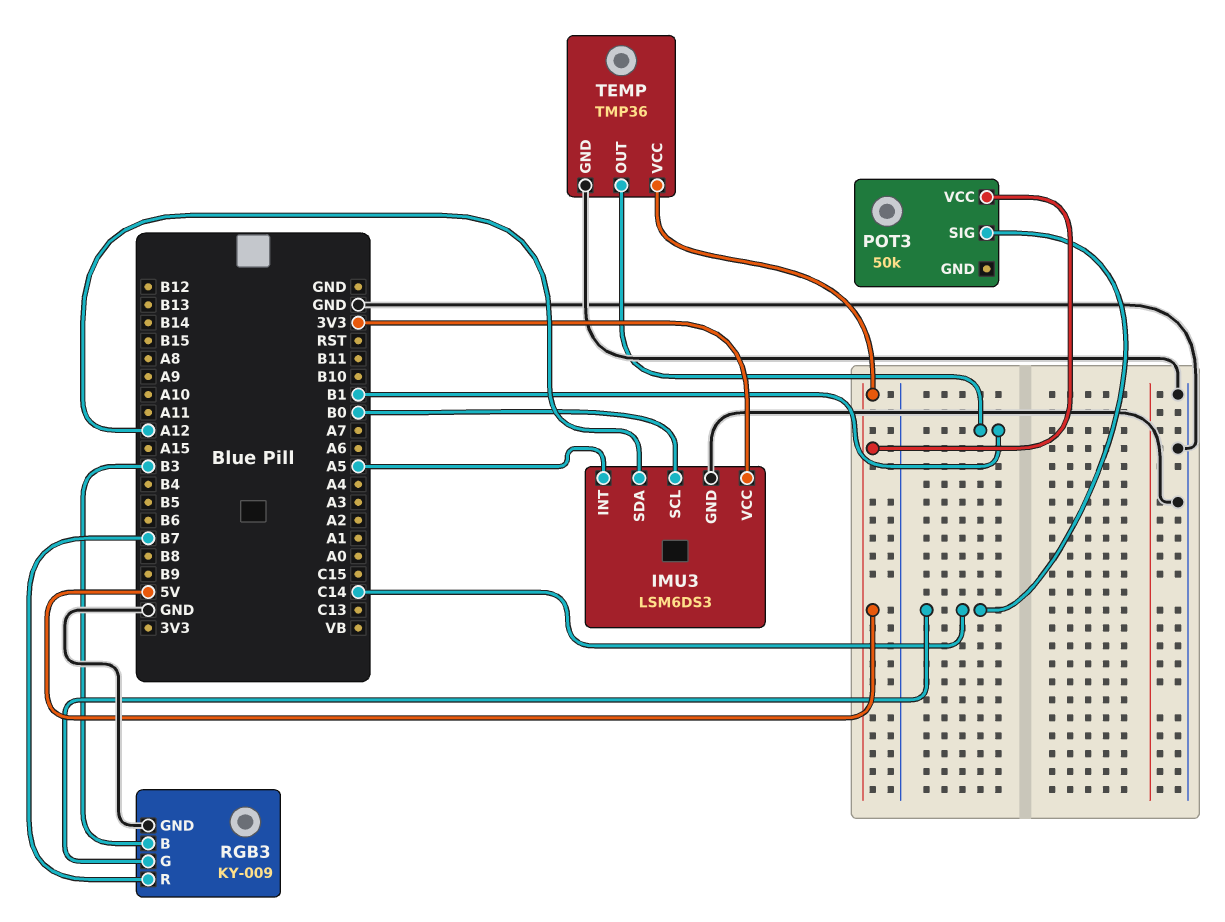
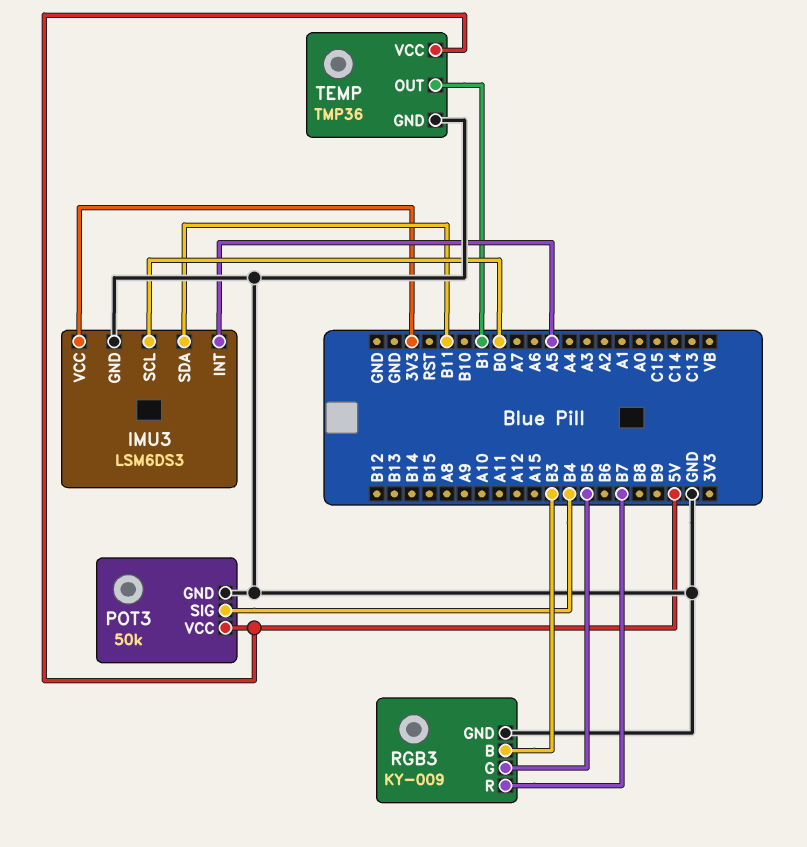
IMU3 pin SDA: A12 -> B11
POT3 pin GND: none -> GND
POT3 pin SIG: C14 -> B4
RGB3 pin G: C14 -> B5

